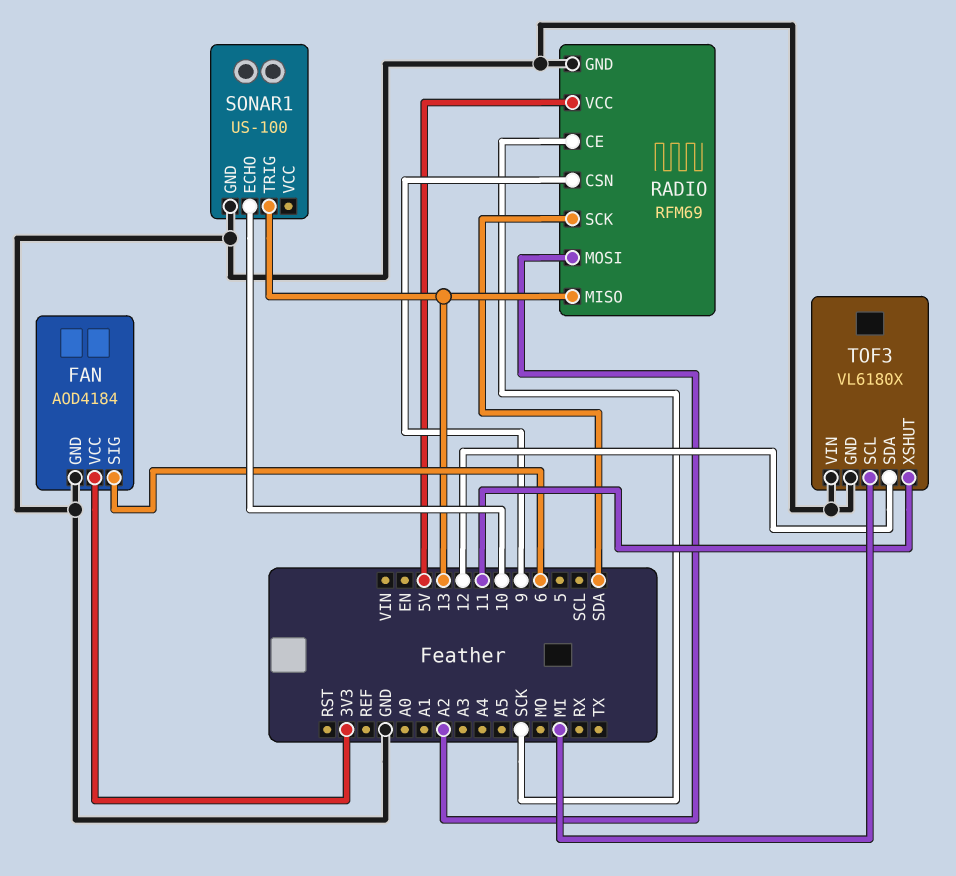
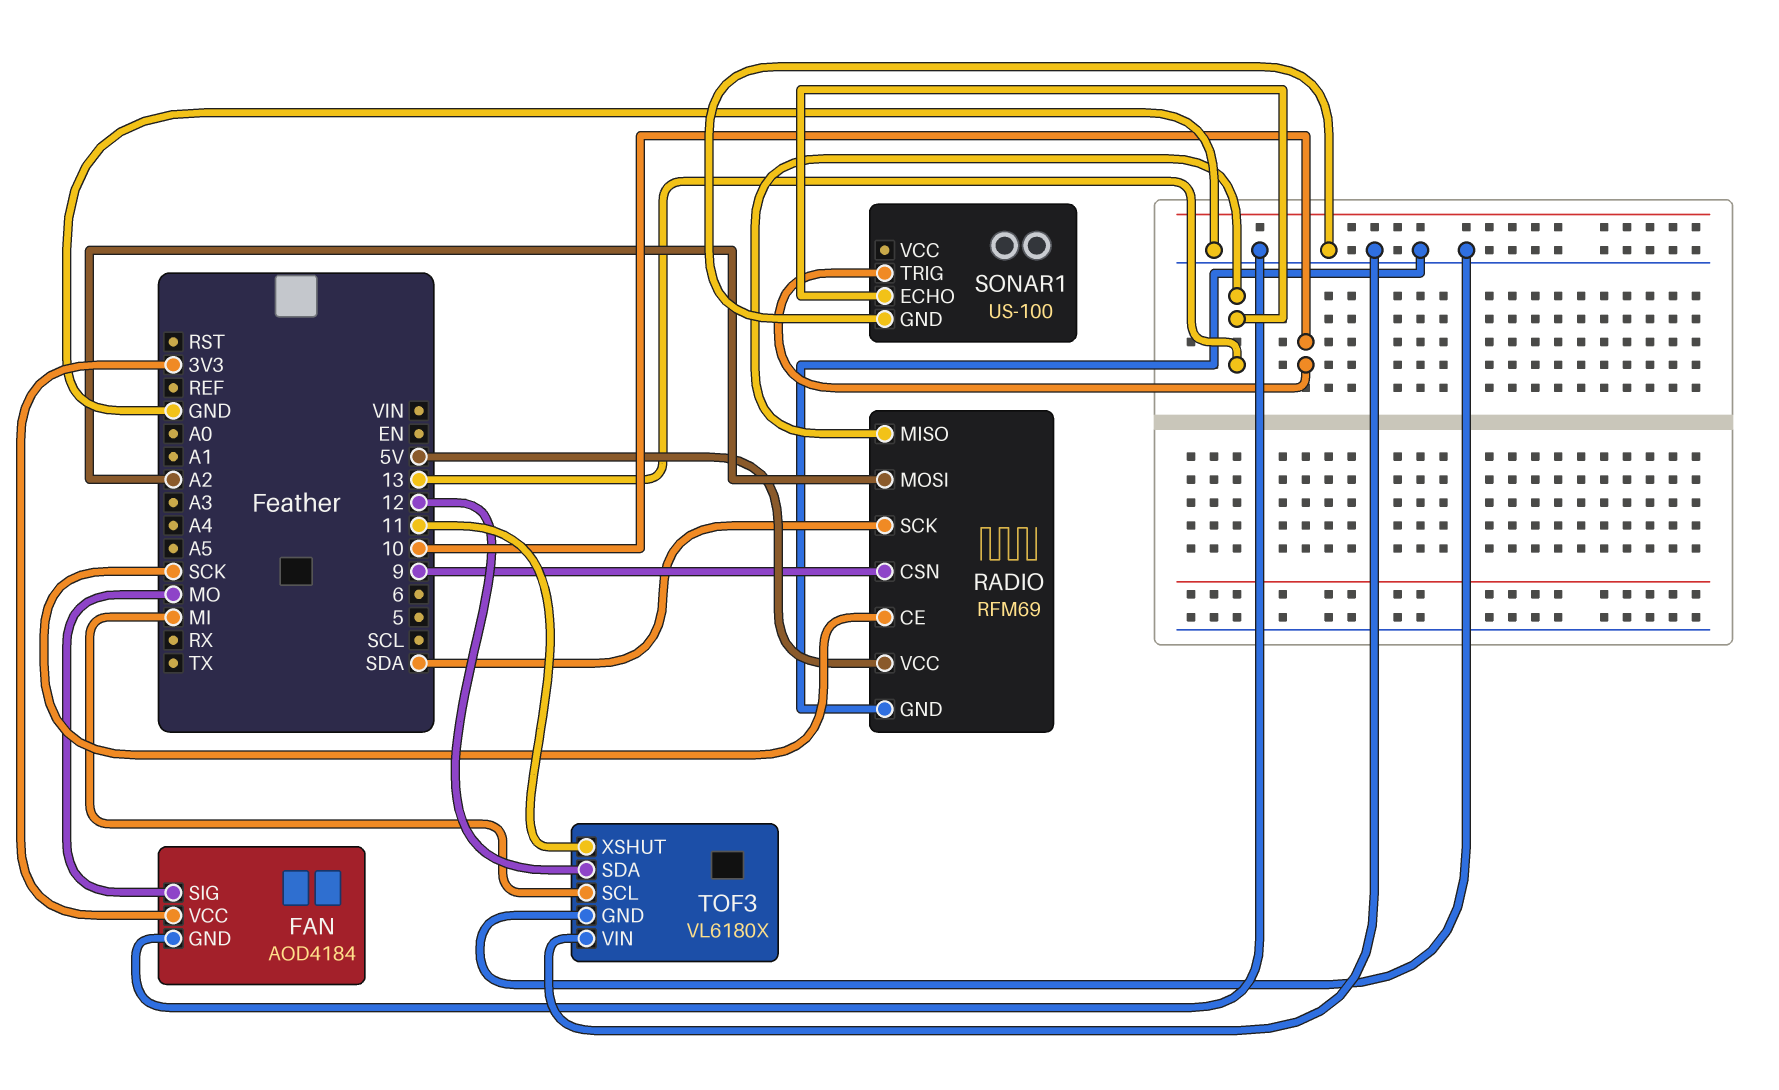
FAN pin SIG: 6 -> MO
SONAR1 pin ECHO: 10 -> 13
SONAR1 pin TRIG: 13 -> 10

